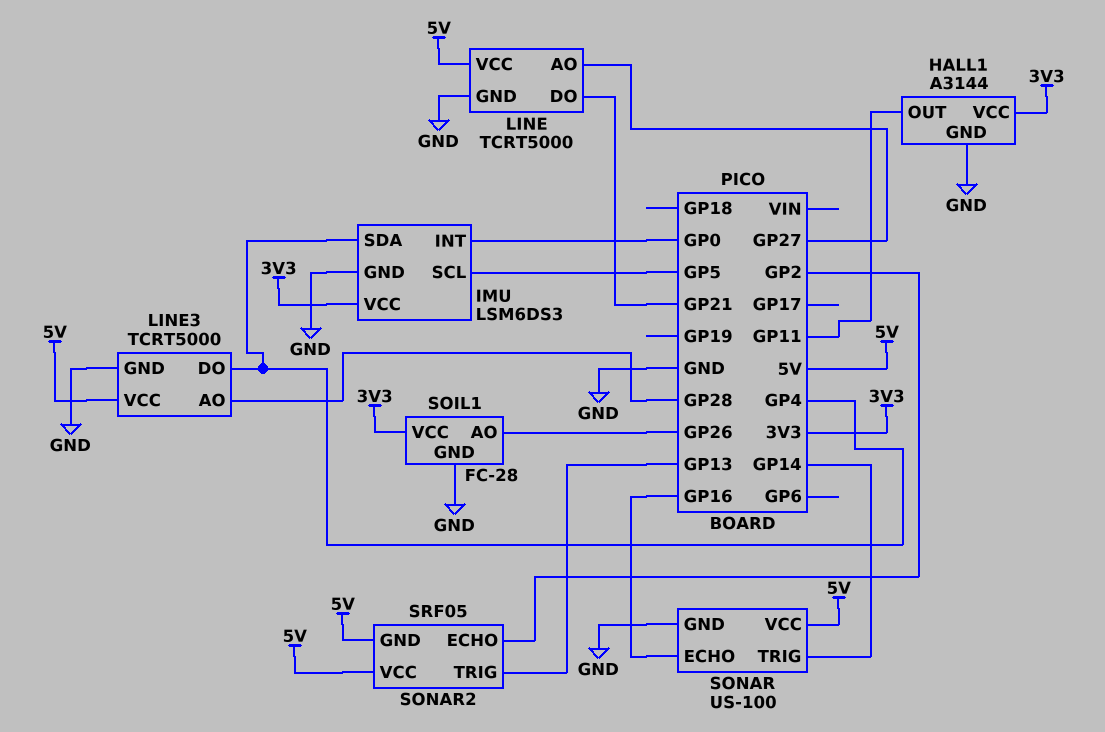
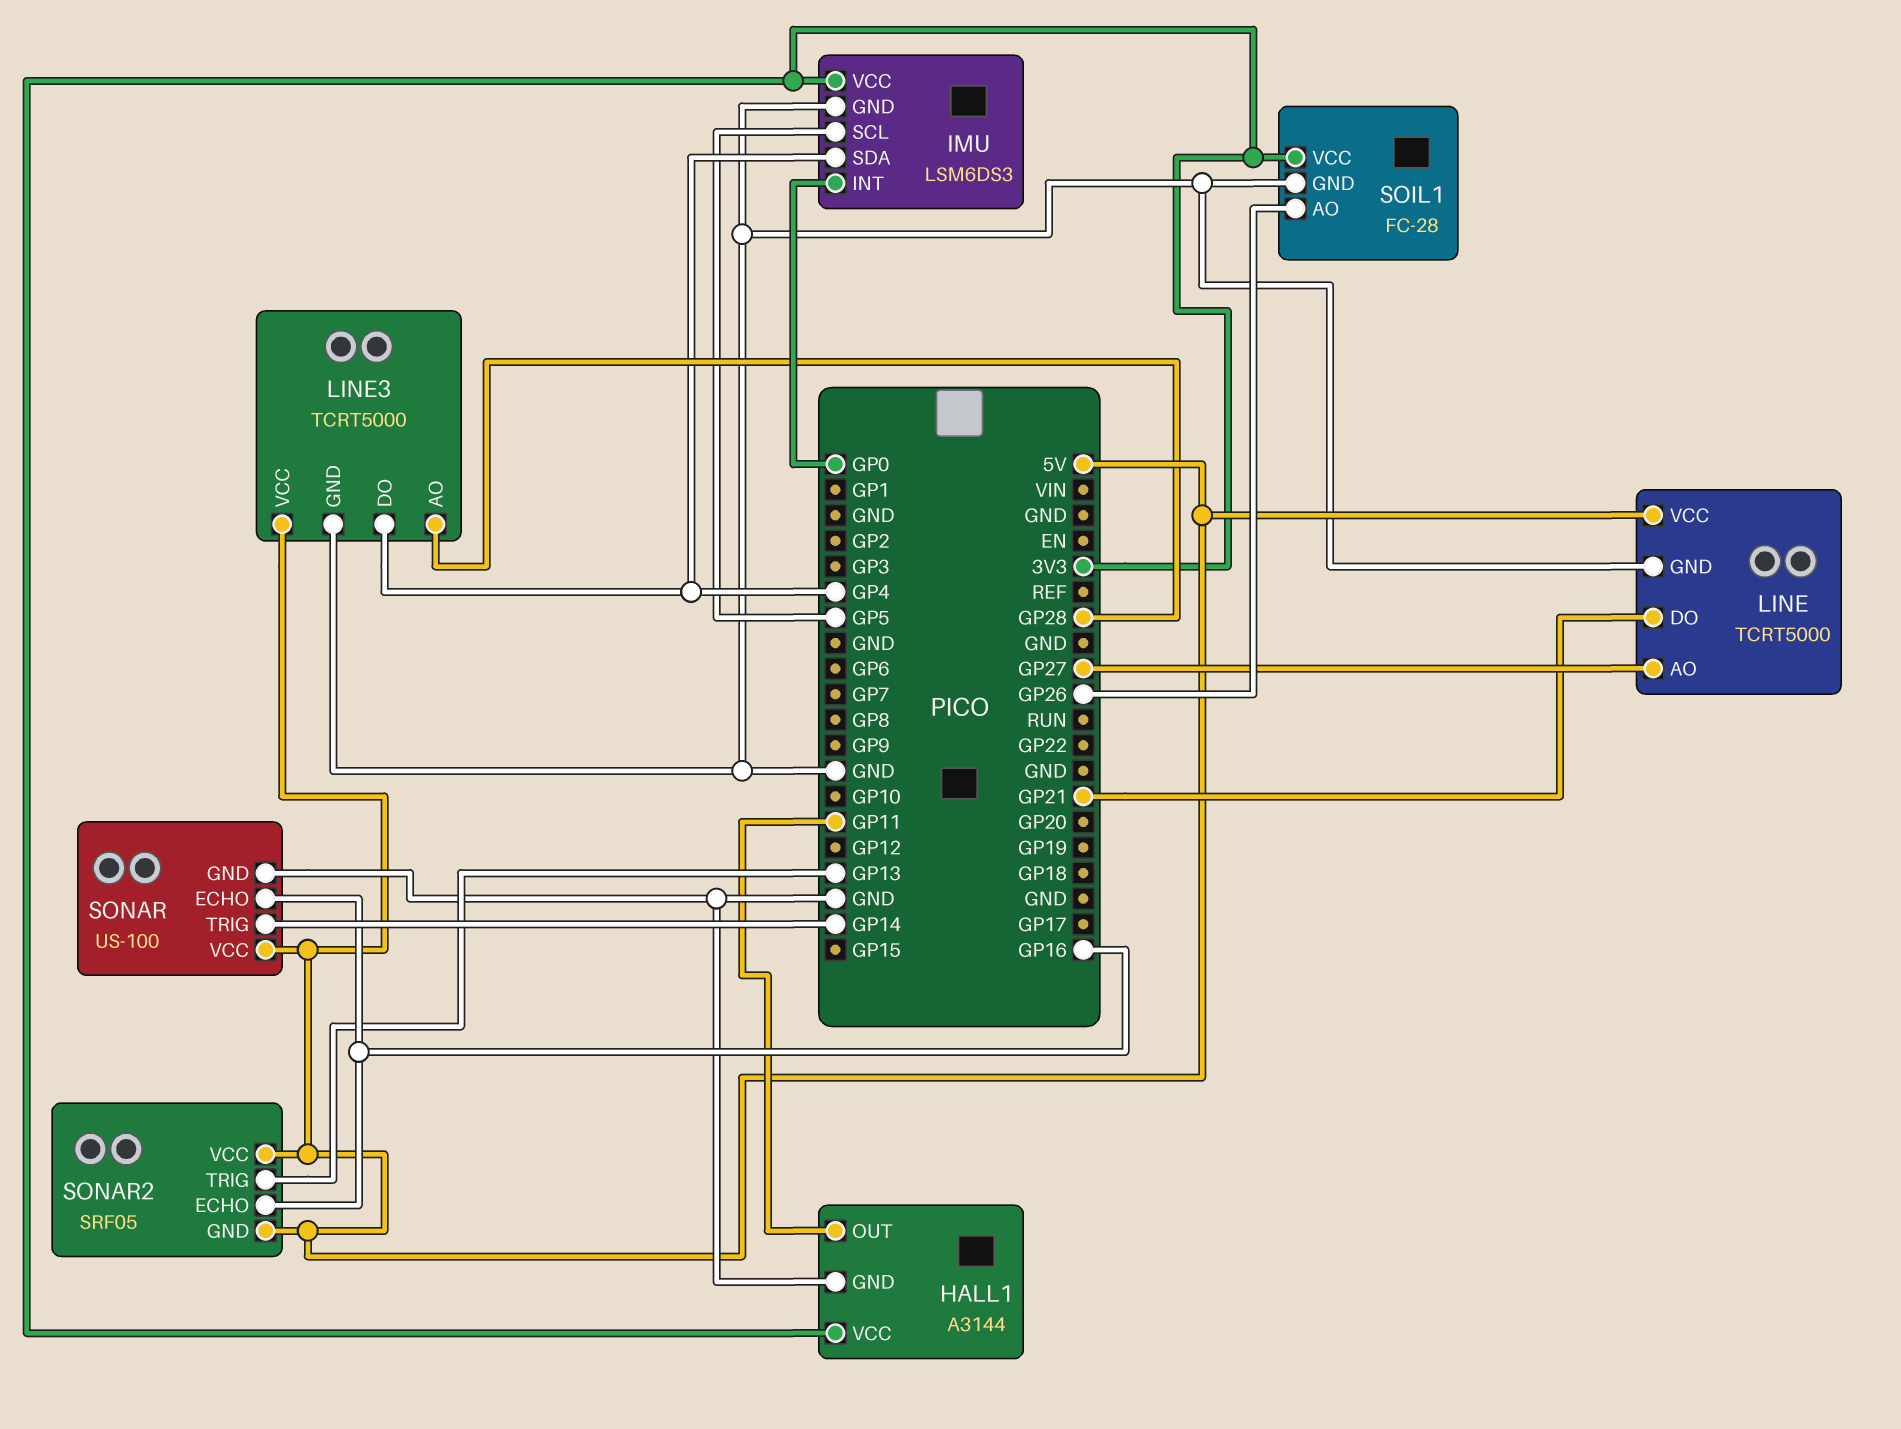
SONAR2 pin ECHO: GP2 -> GP16

